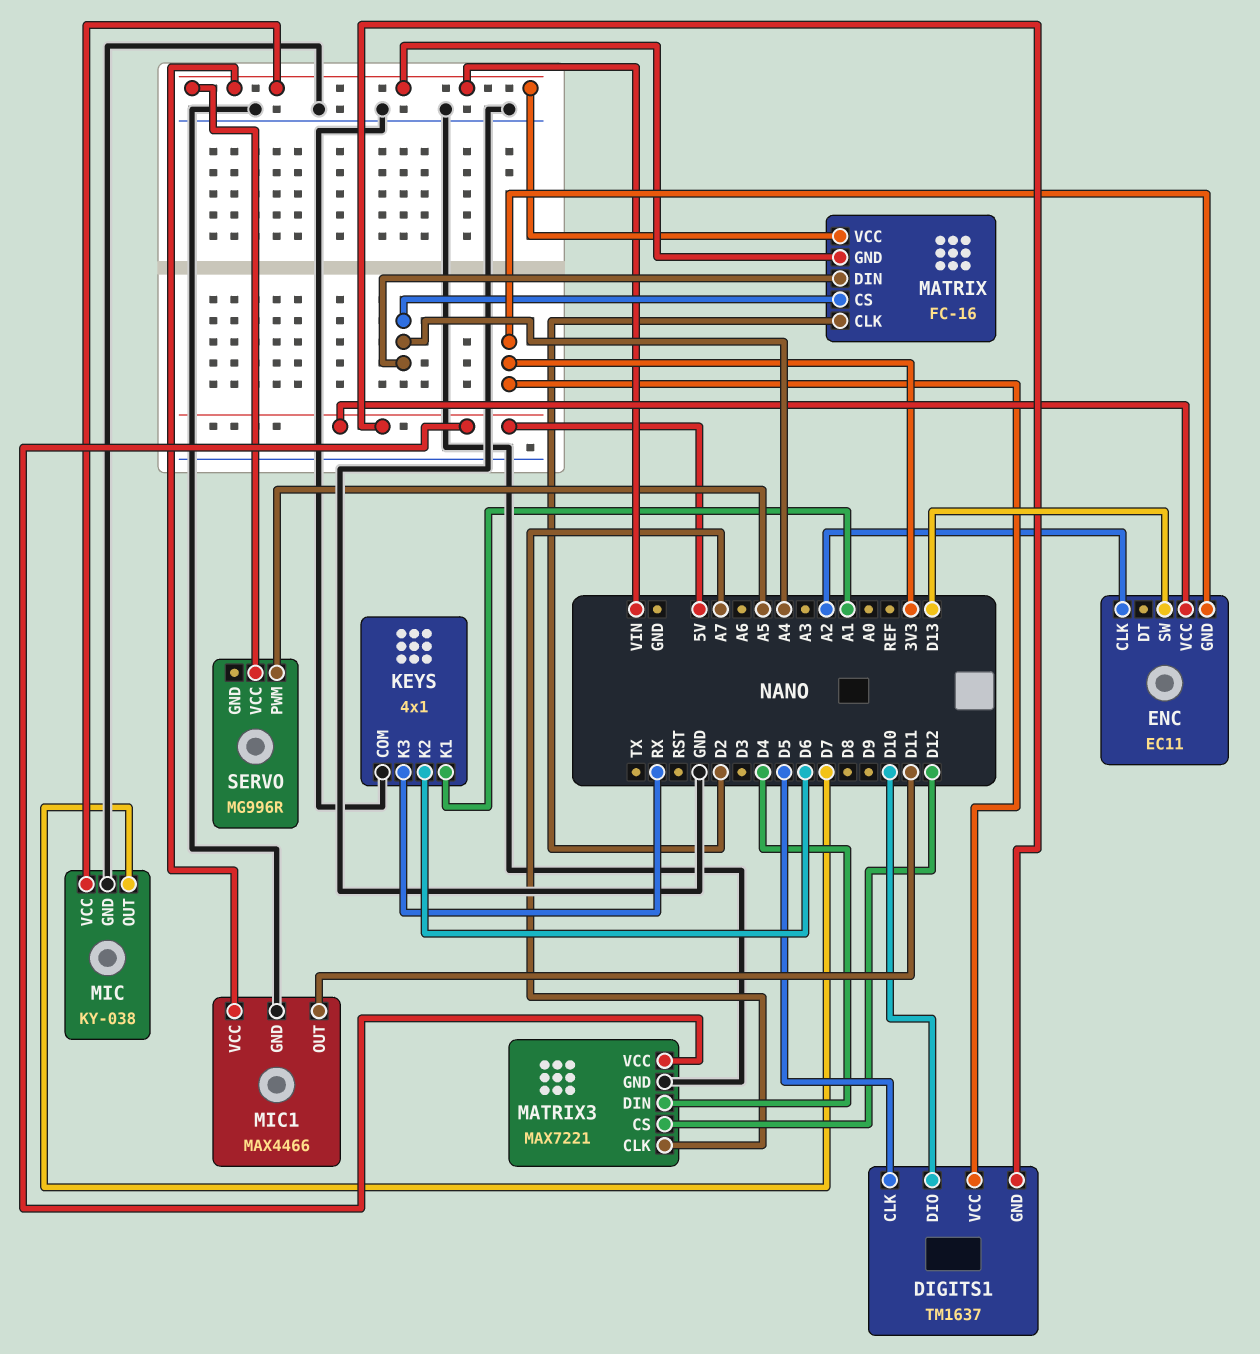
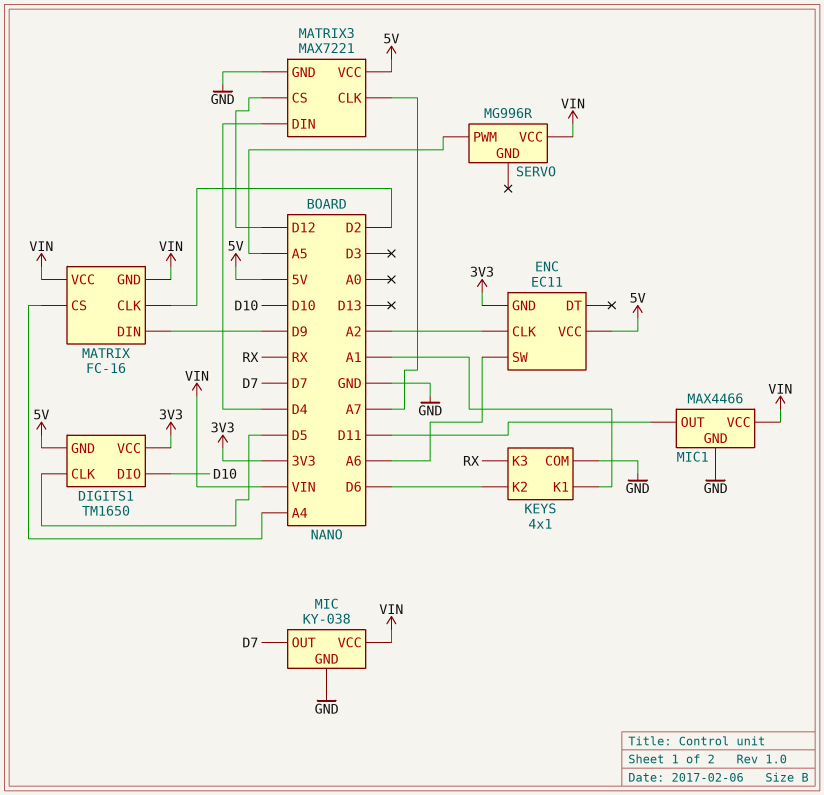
DIGITS1: TM1637 -> TM1650
ENC pin SW: D13 -> A6
MATRIX pin DIN: A4 -> D9

